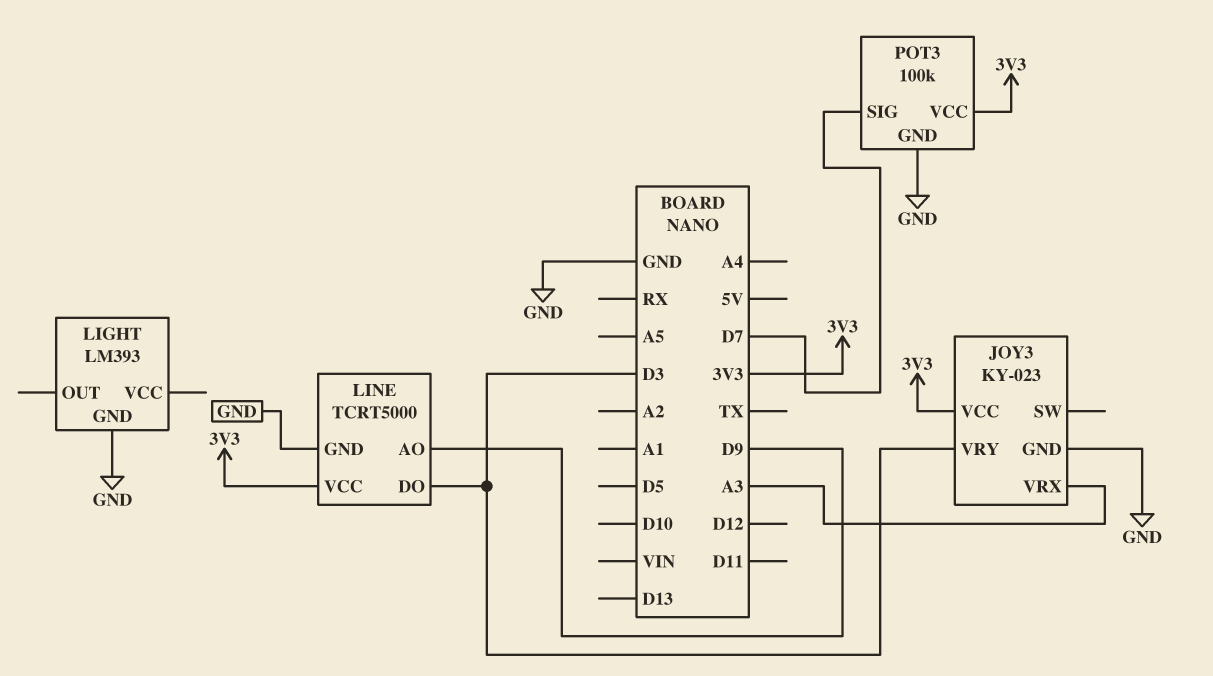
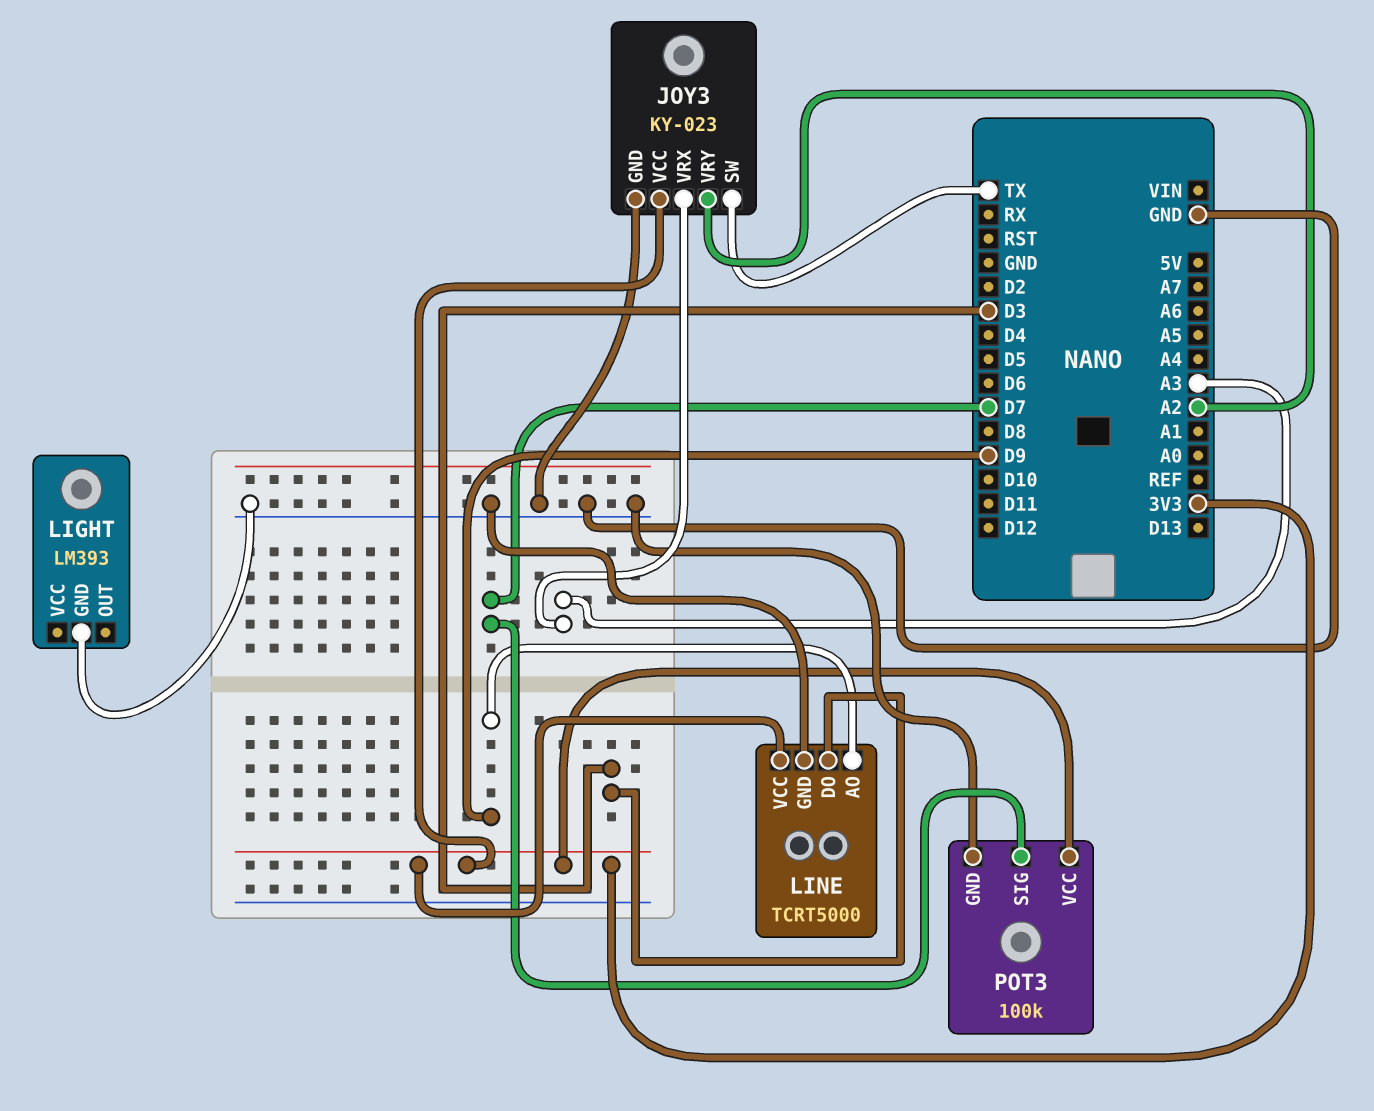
JOY3 pin SW: none -> TX
JOY3 pin VRY: D3 -> A2

